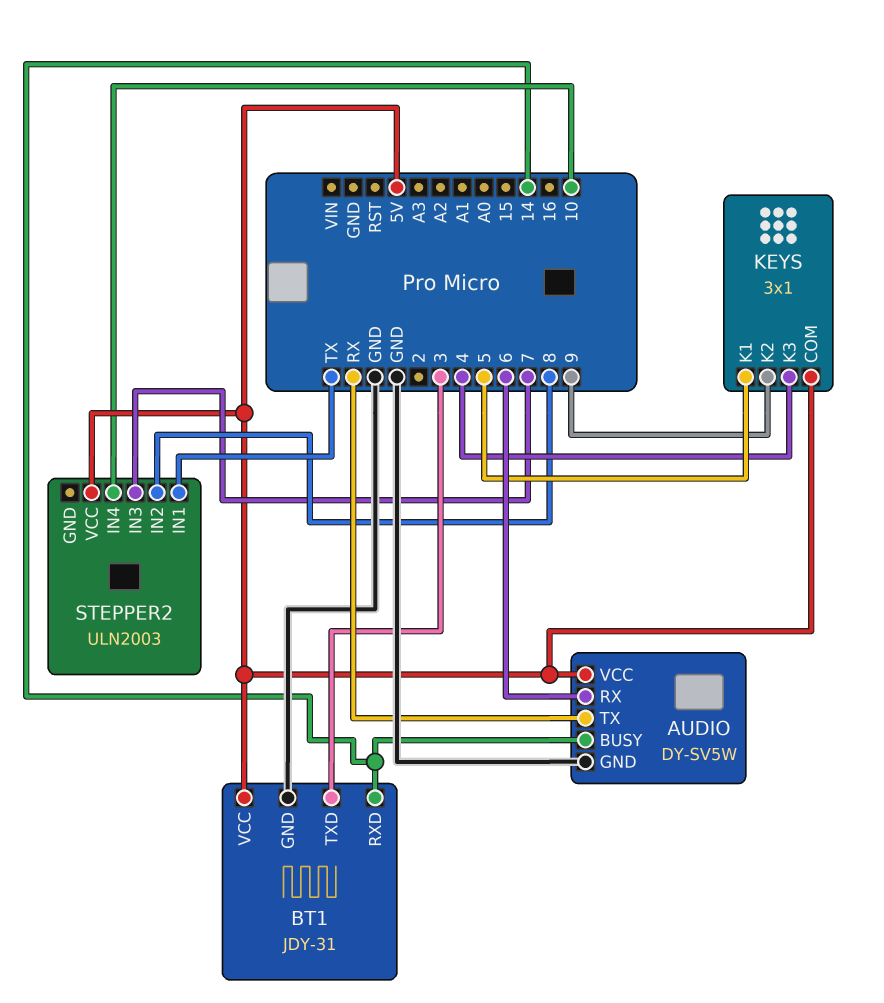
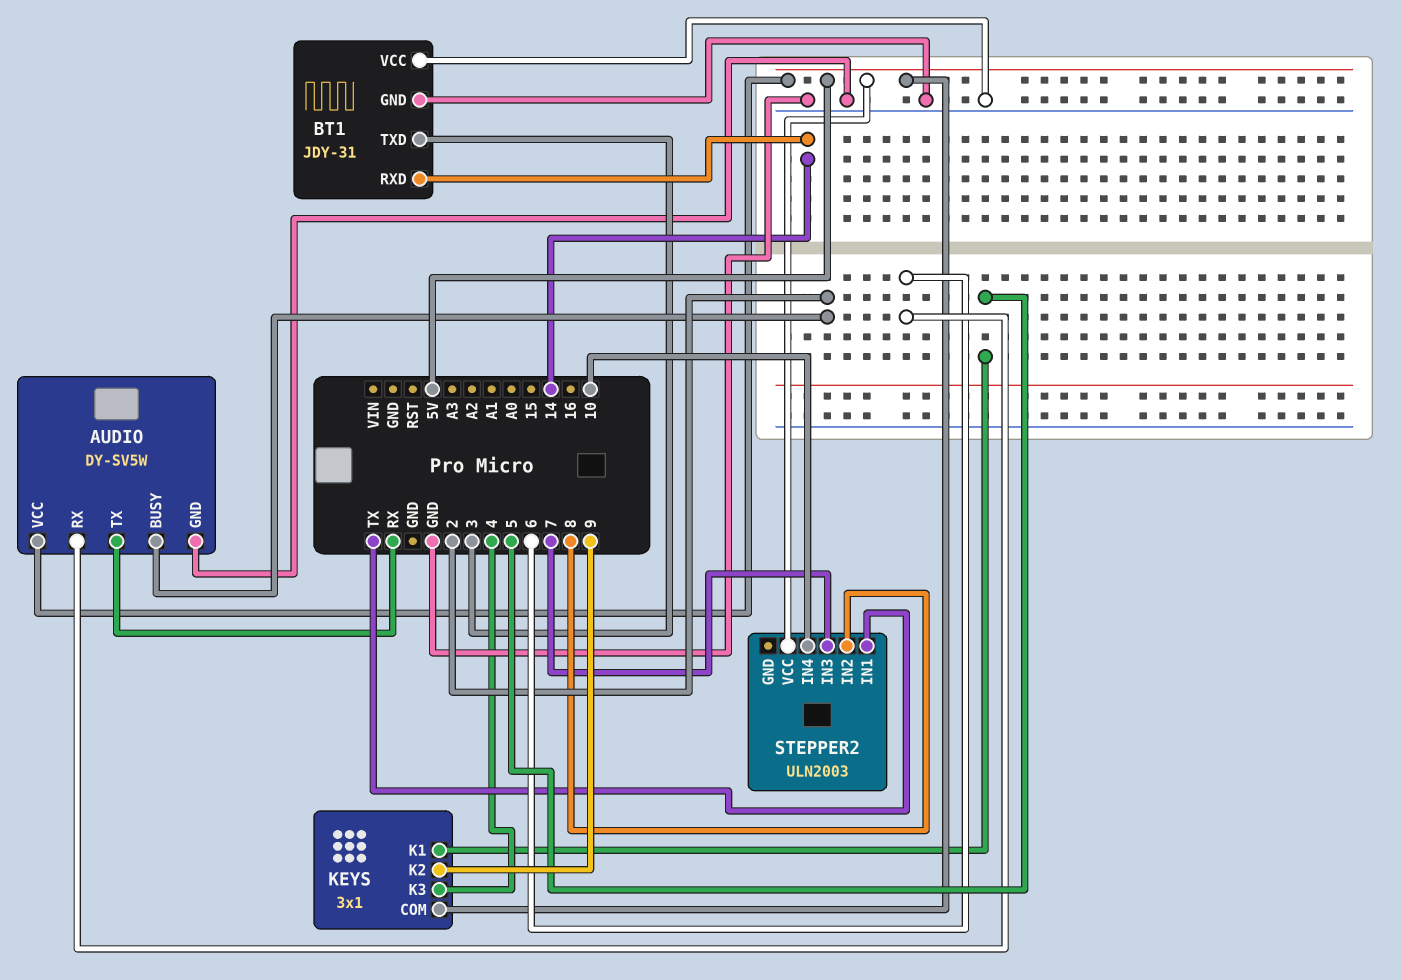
AUDIO pin BUSY: 14 -> 2
BT1 pin VCC: 5V -> GND

